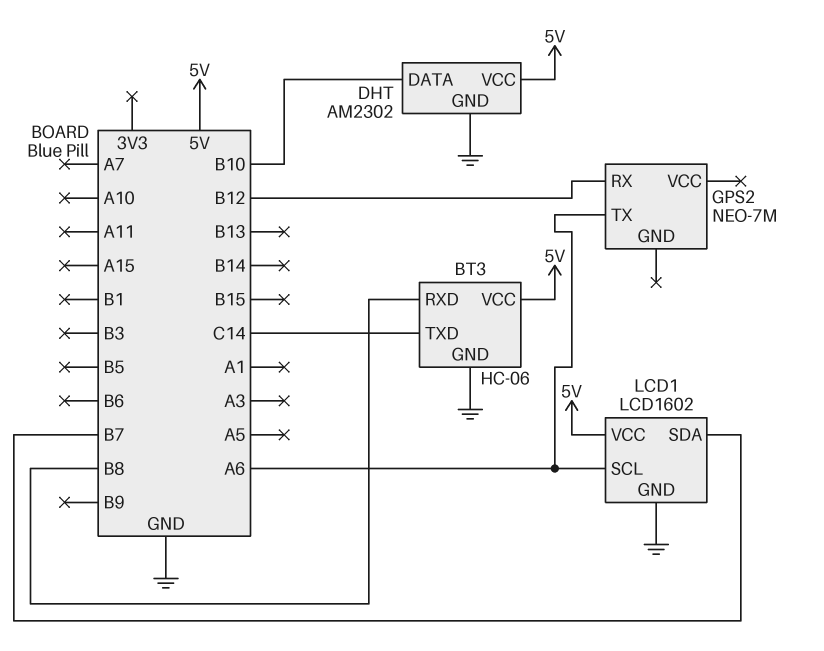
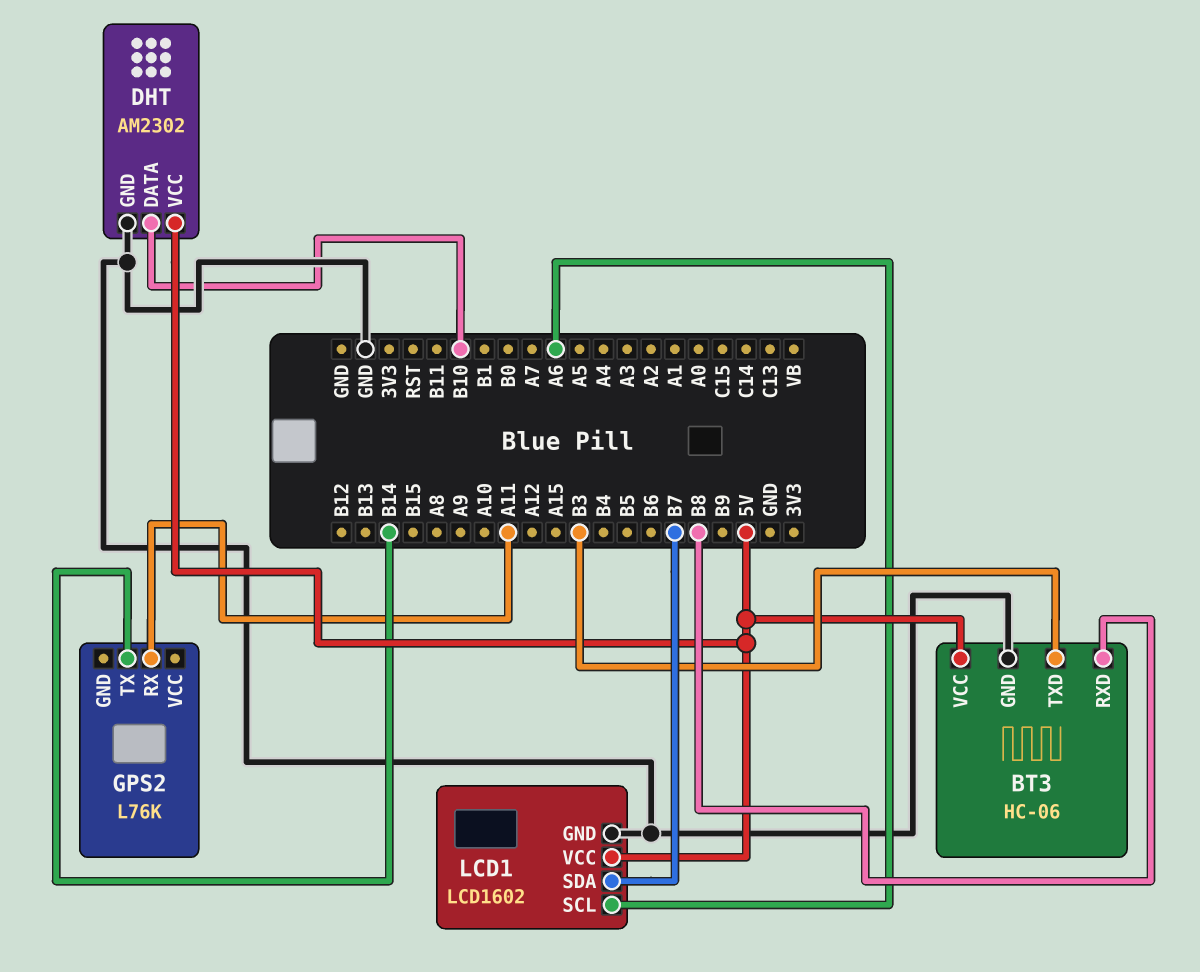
BT3 pin TXD: C14 -> B3
GPS2: NEO-7M -> L76K
GPS2 pin RX: B12 -> A11
GPS2 pin TX: A6 -> B14

